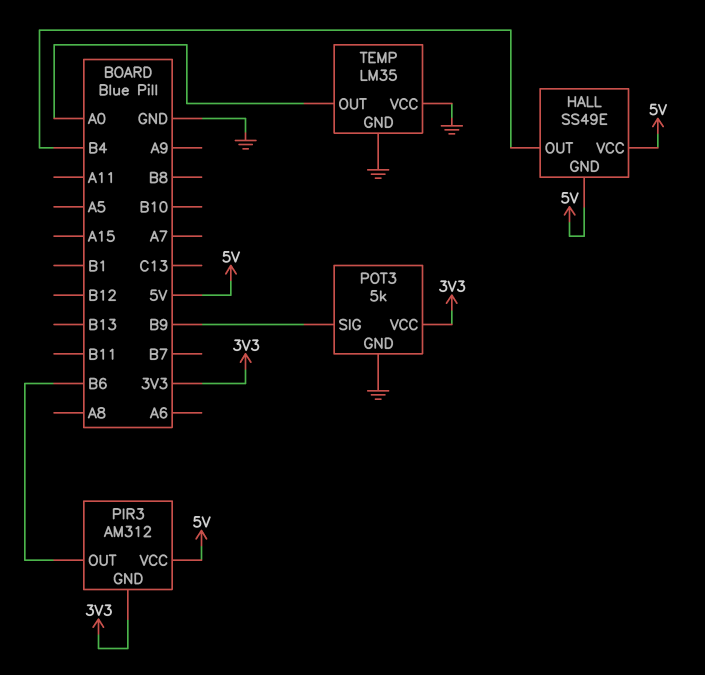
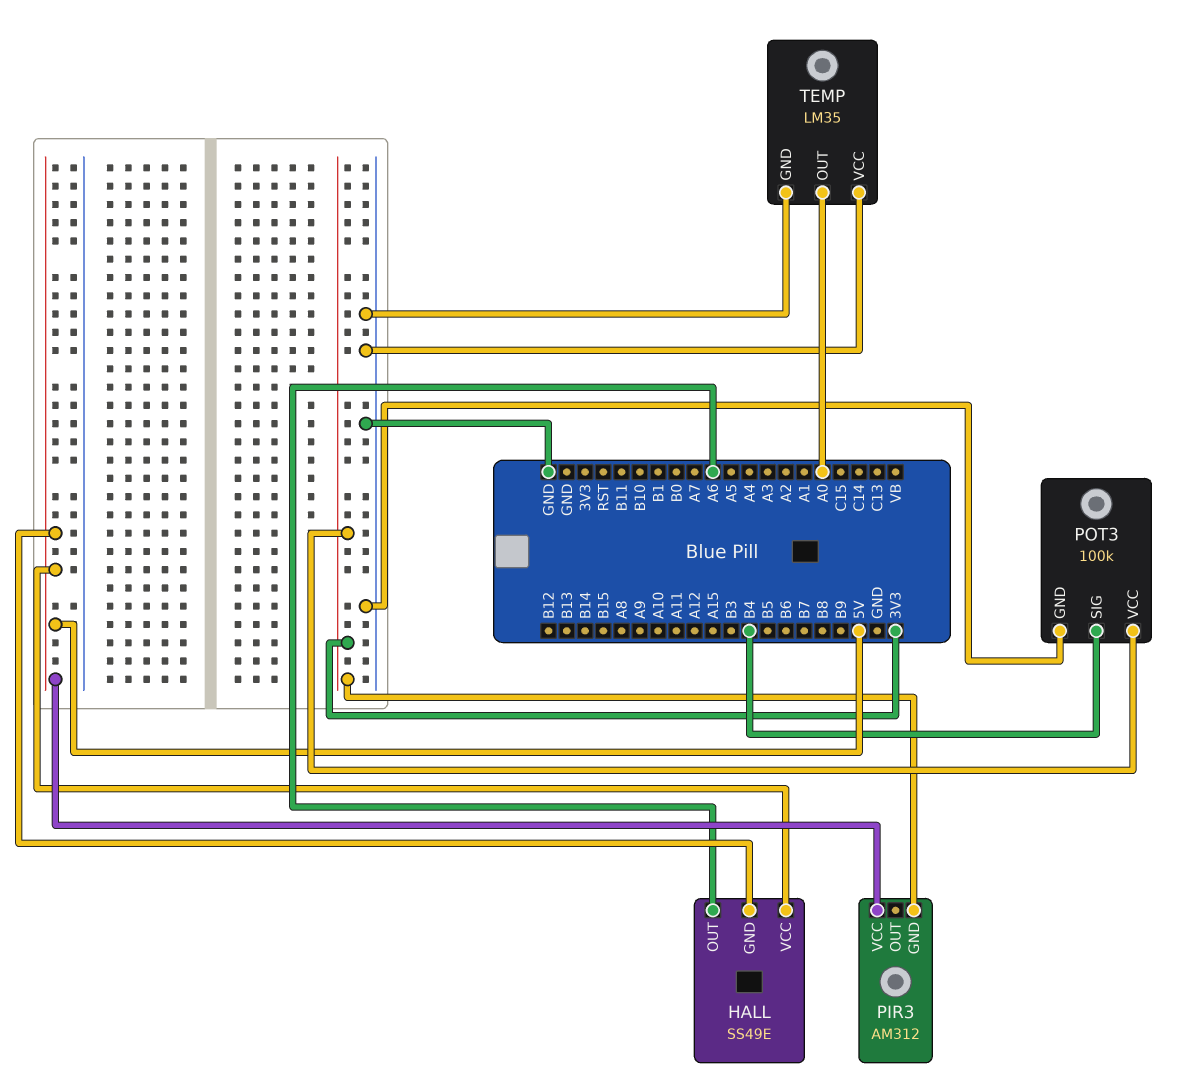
HALL pin OUT: B4 -> A6
PIR3 pin OUT: B6 -> none
POT3: 5k -> 100k
POT3 pin SIG: B9 -> B4

